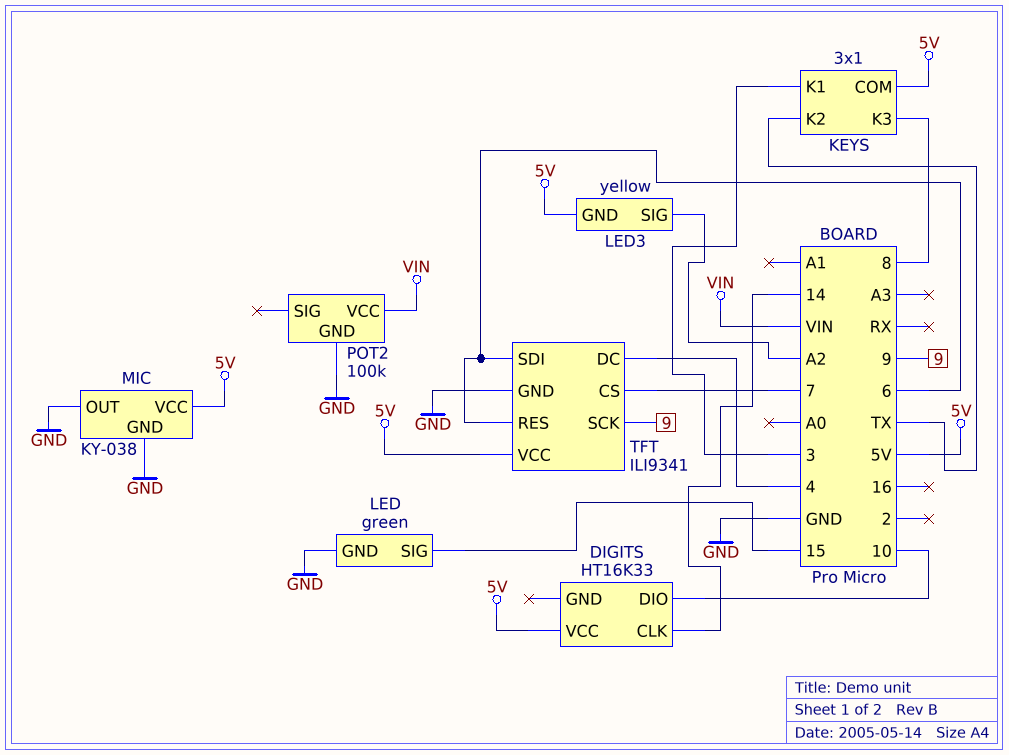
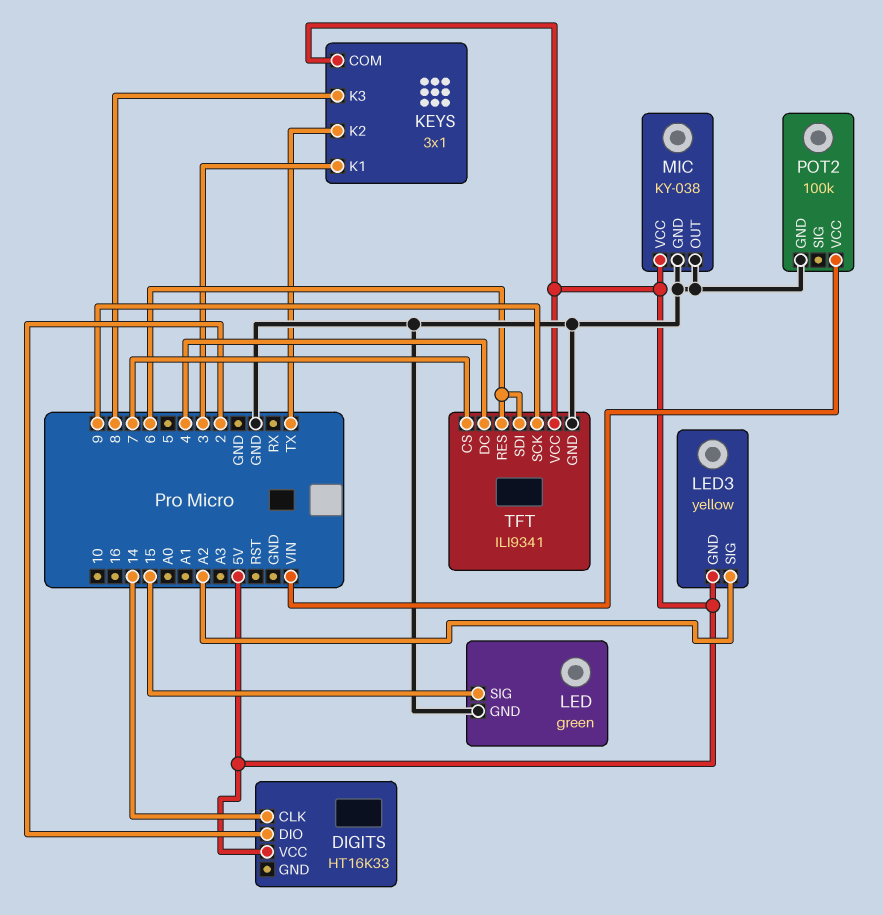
DIGITS pin DIO: 10 -> 2

